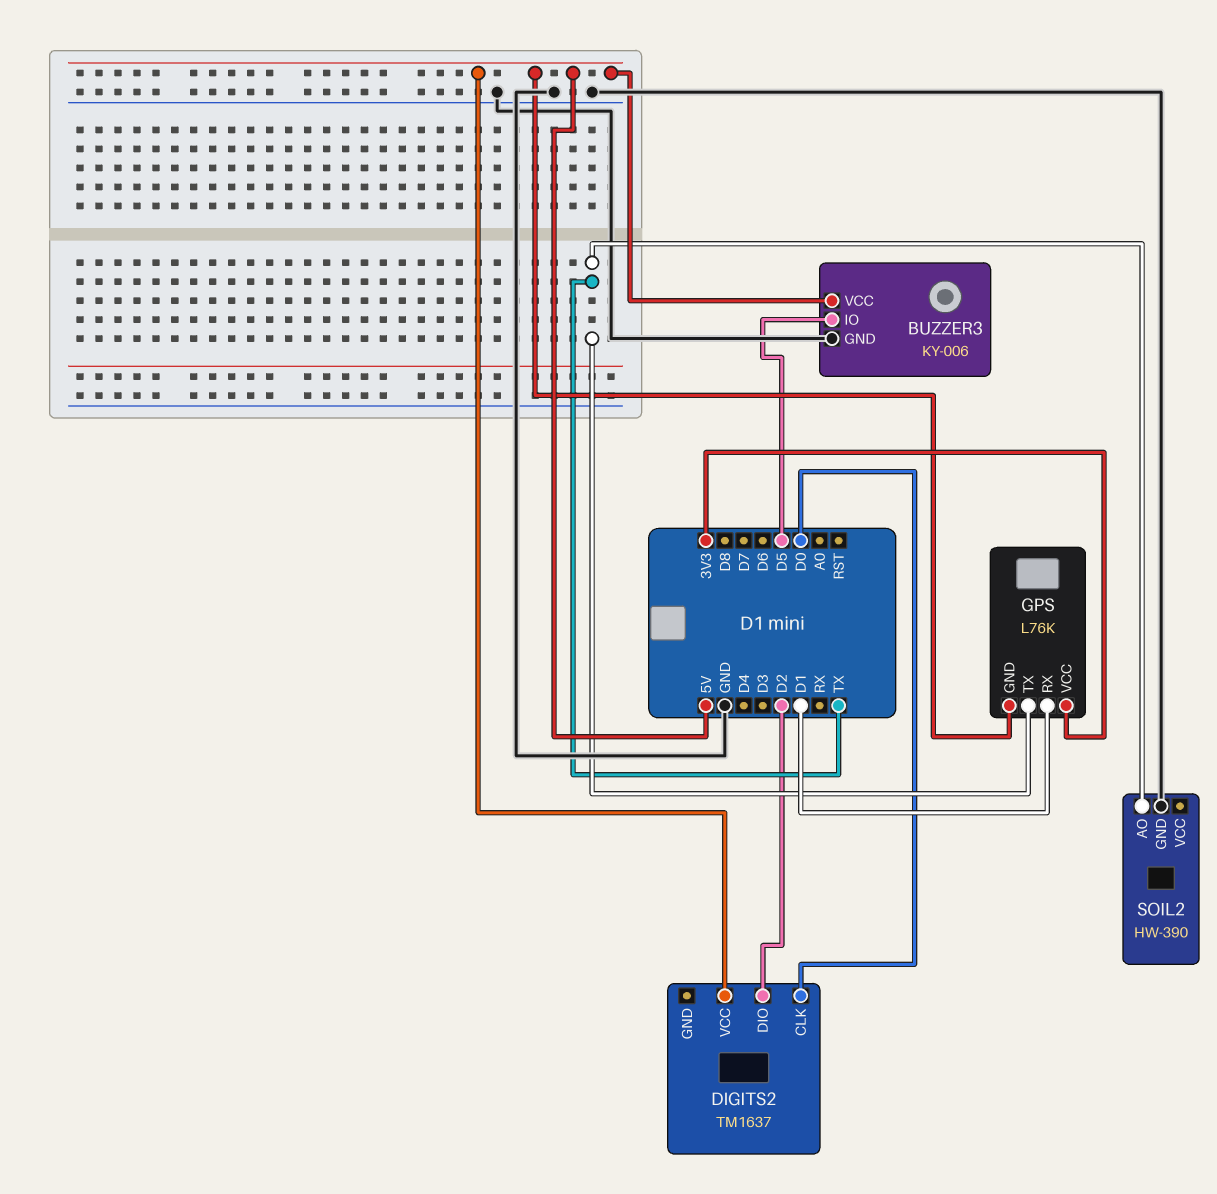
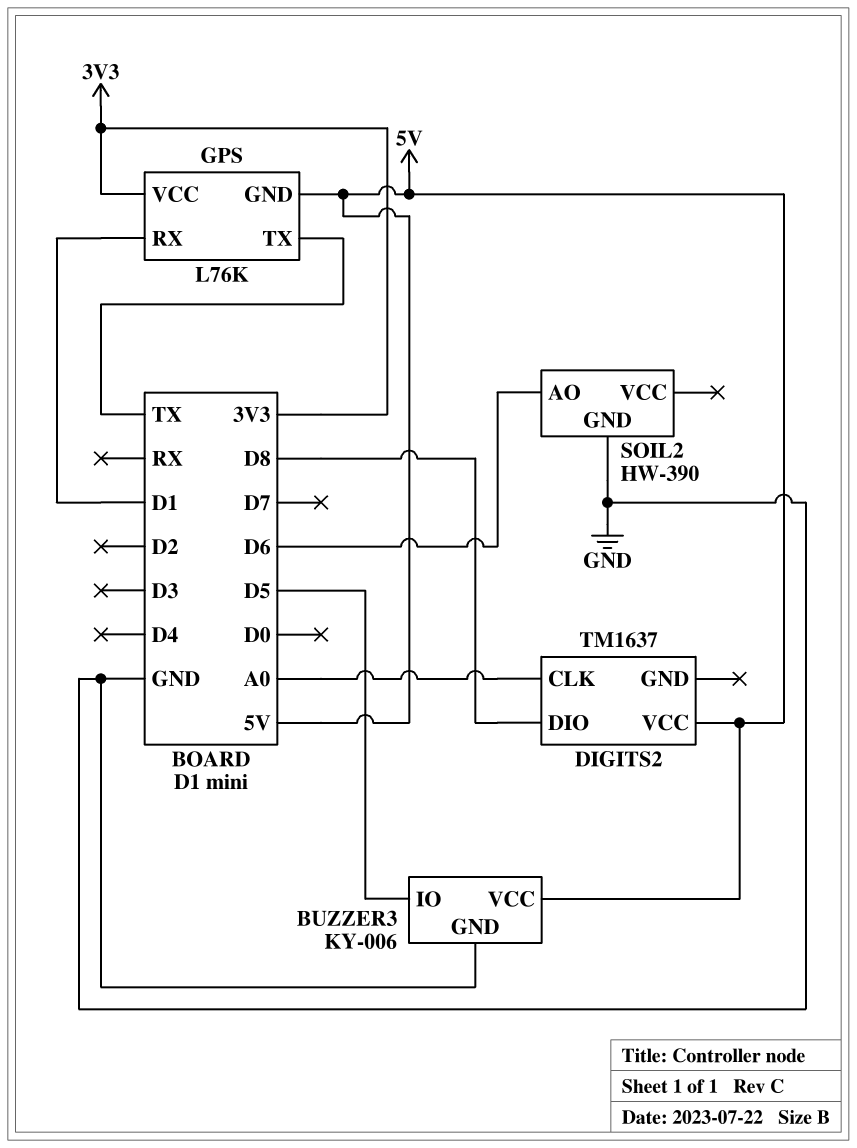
DIGITS2 pin CLK: D0 -> A0
DIGITS2 pin DIO: D2 -> D8
SOIL2 pin AO: TX -> D6

